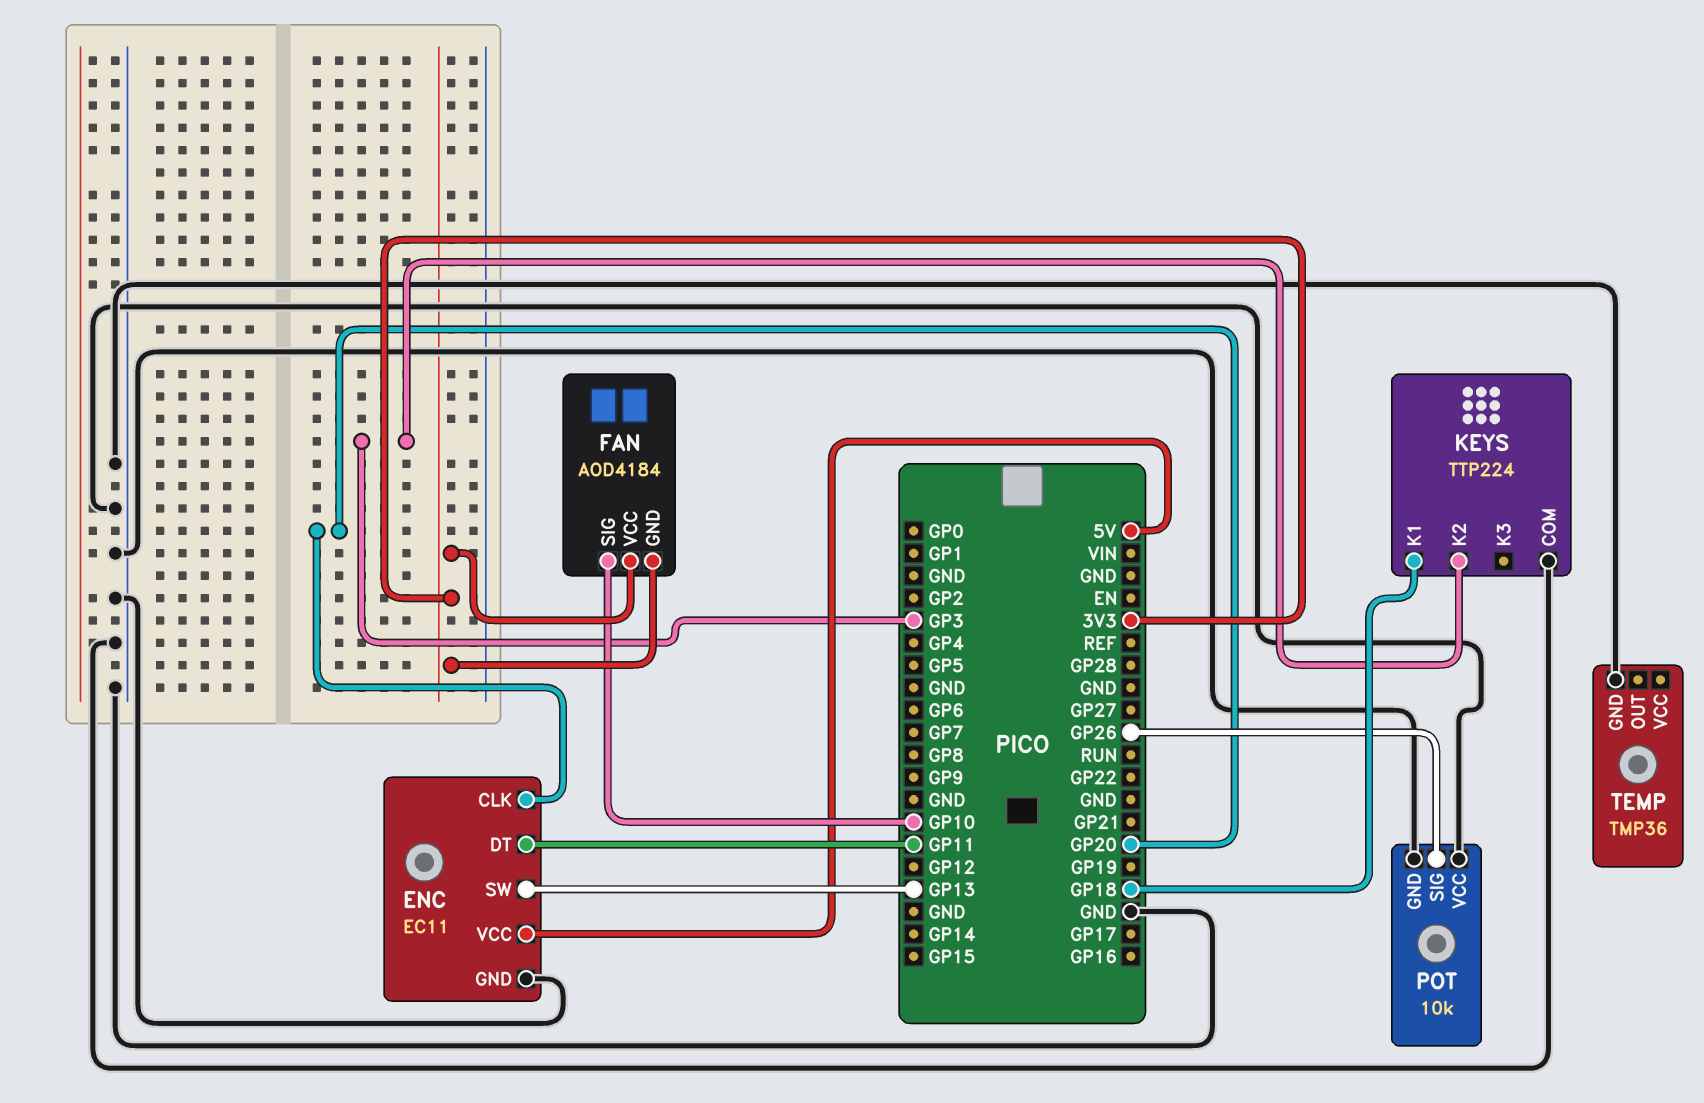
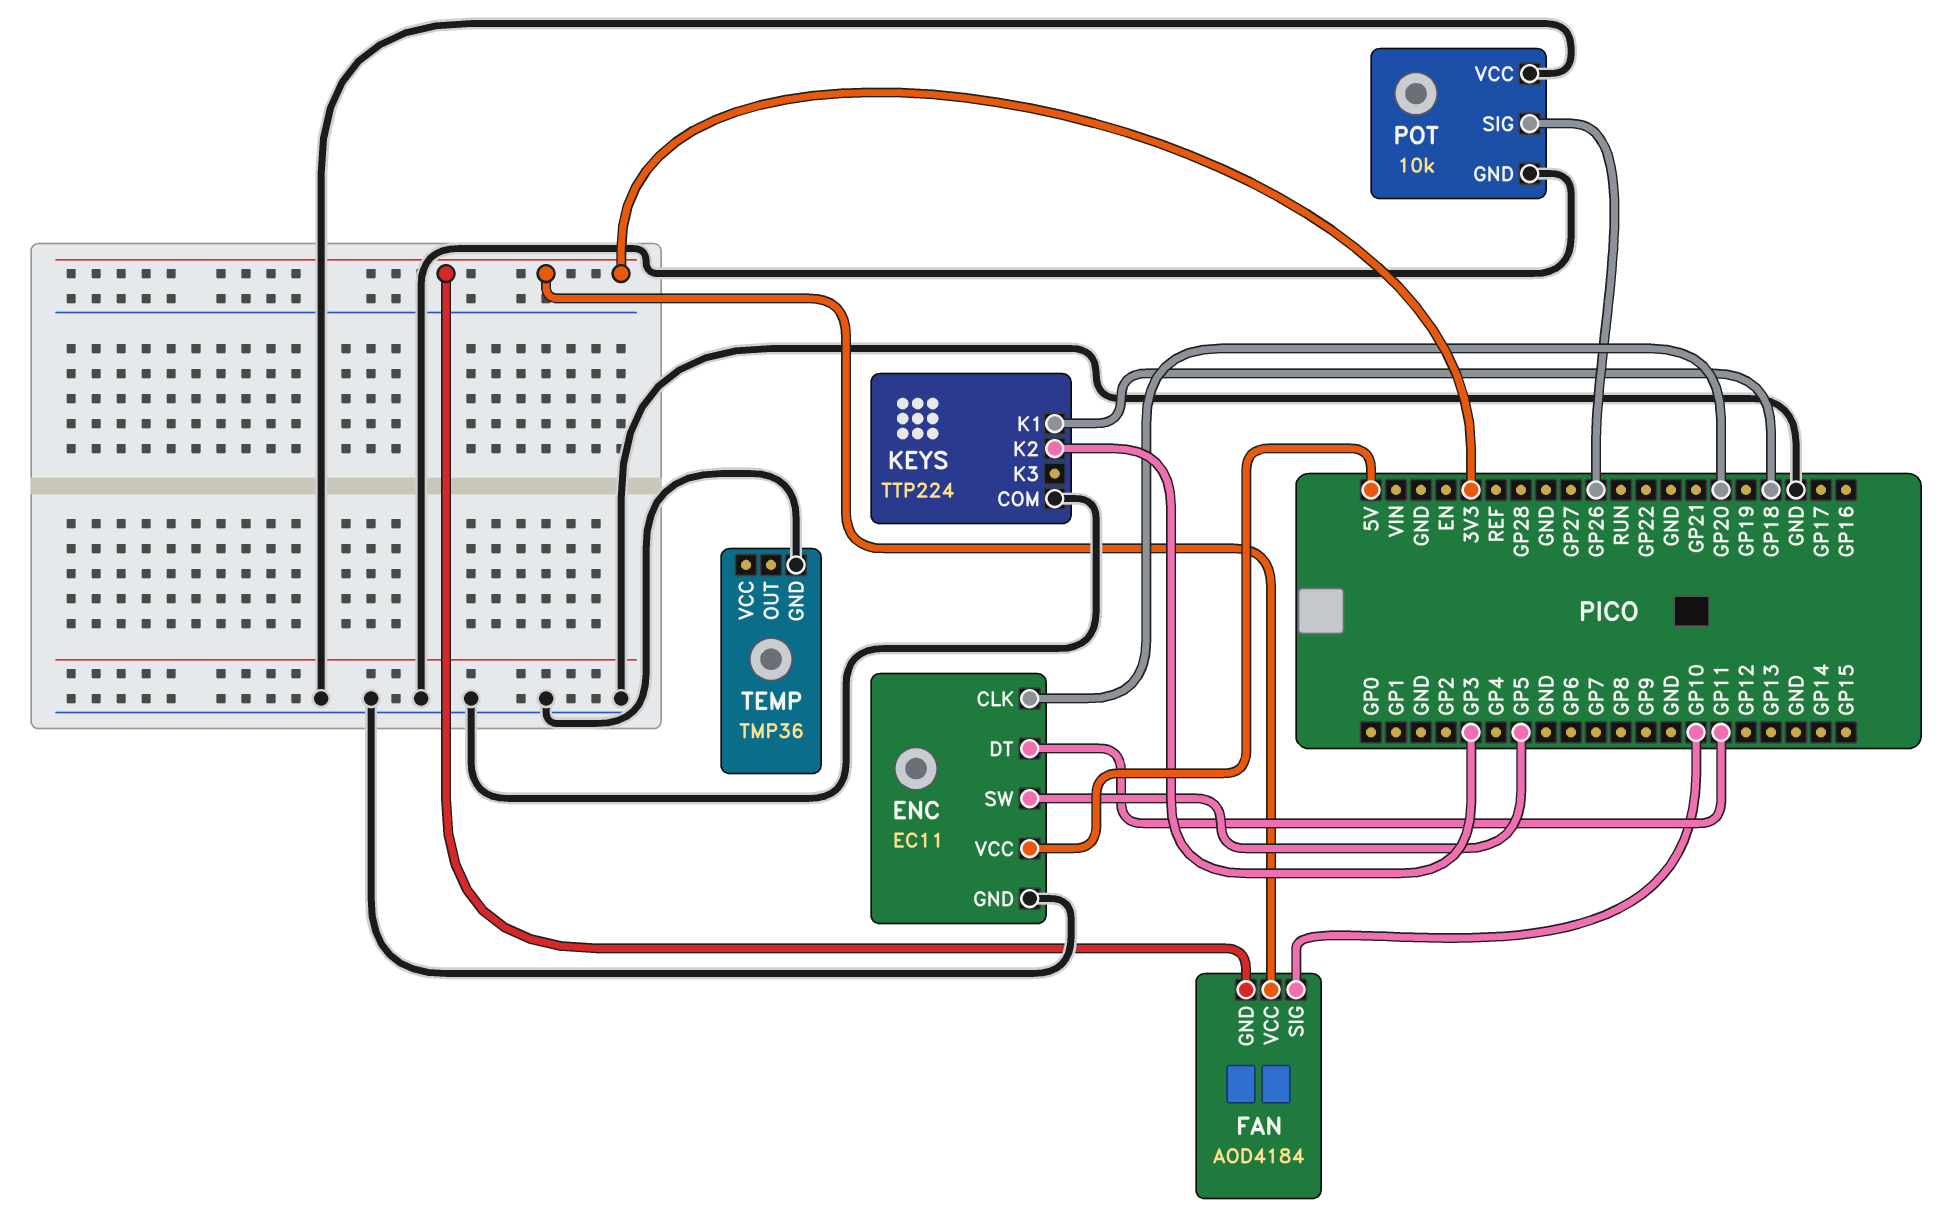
ENC pin SW: GP13 -> GP5

